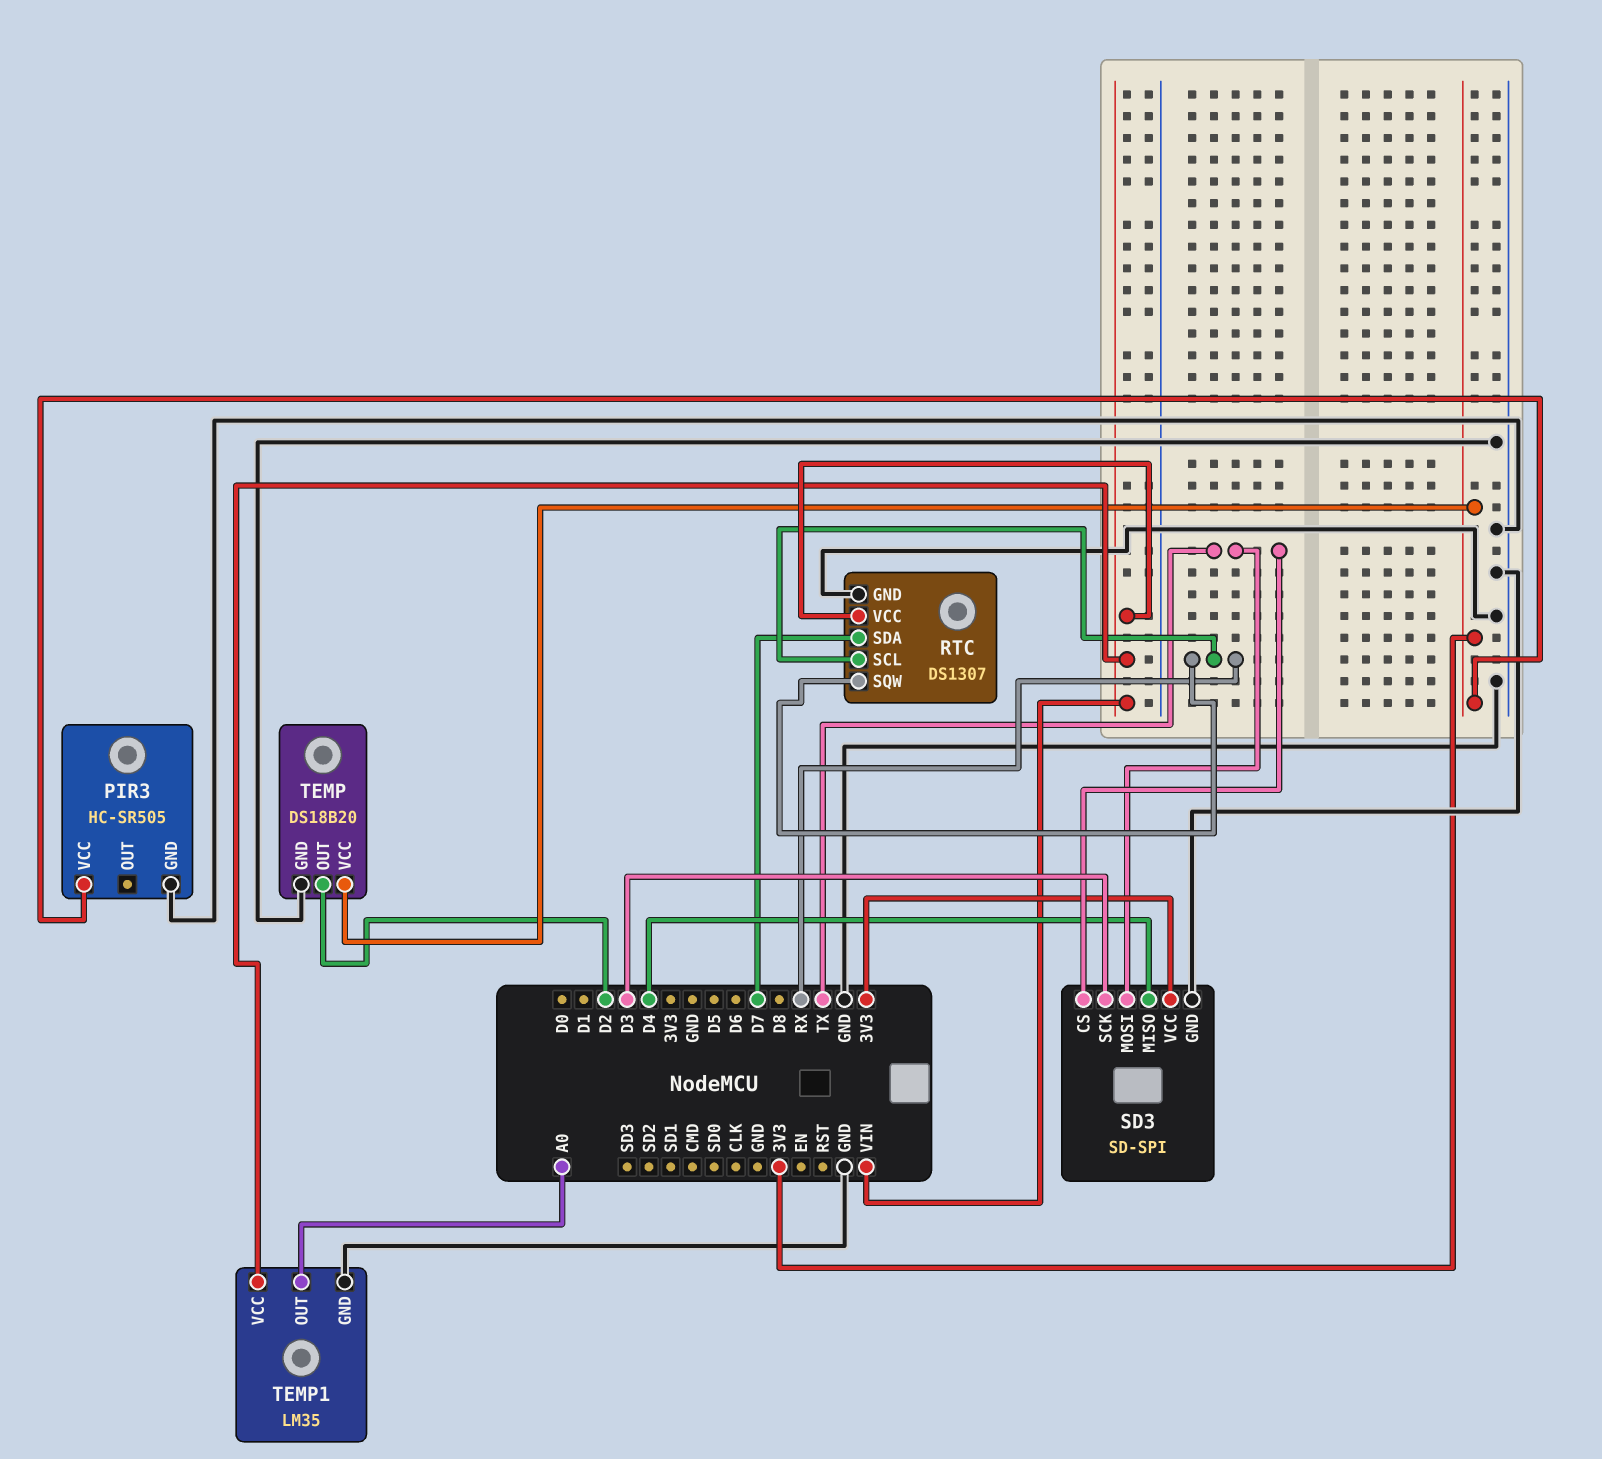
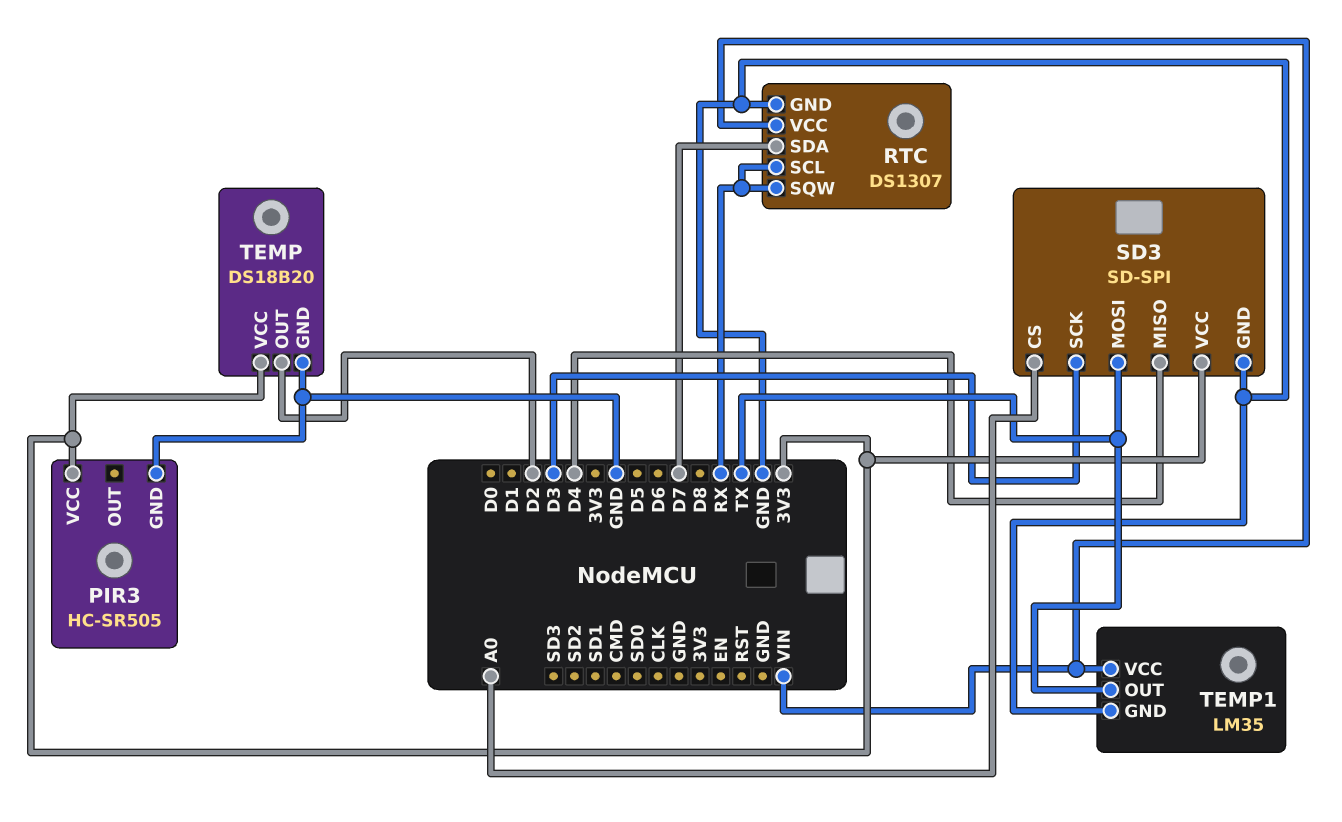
SD3 pin CS: TX -> A0
TEMP1 pin OUT: A0 -> TX

